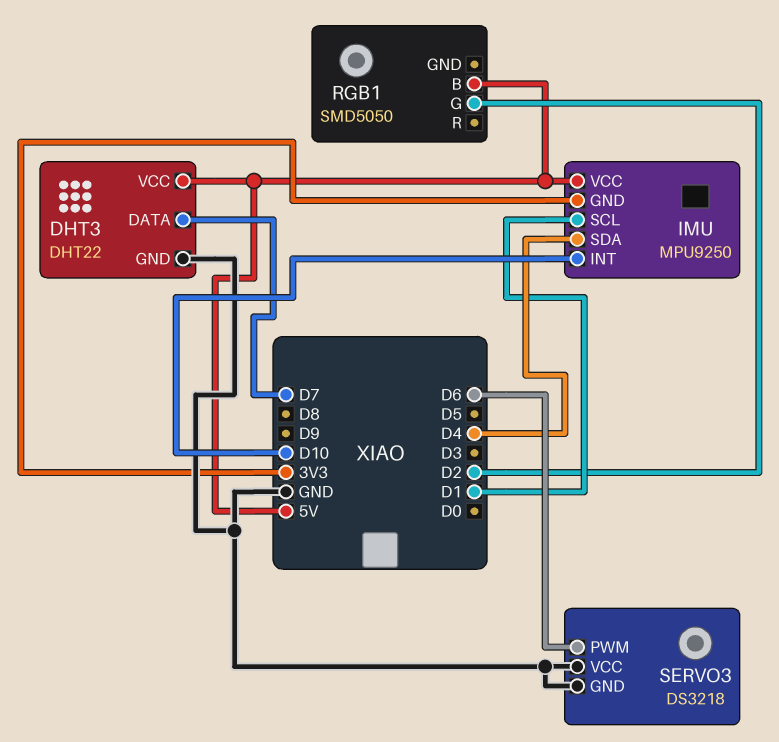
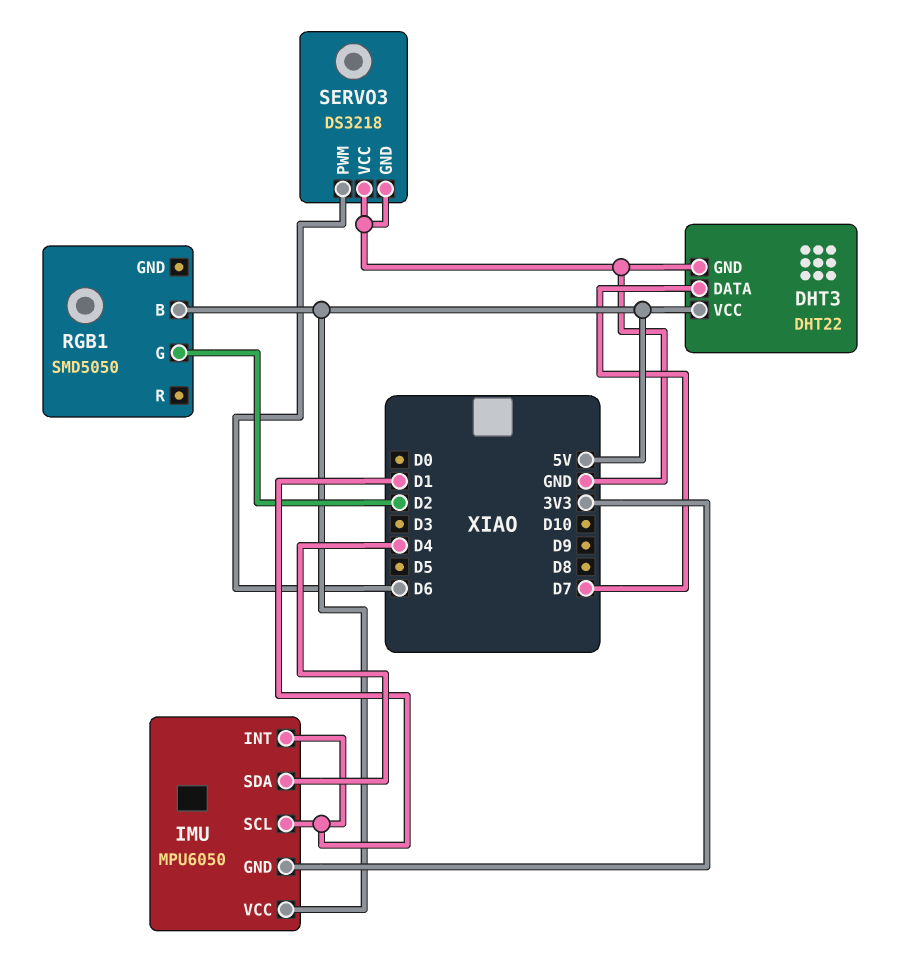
IMU: MPU9250 -> MPU6050
IMU pin INT: D10 -> D1

